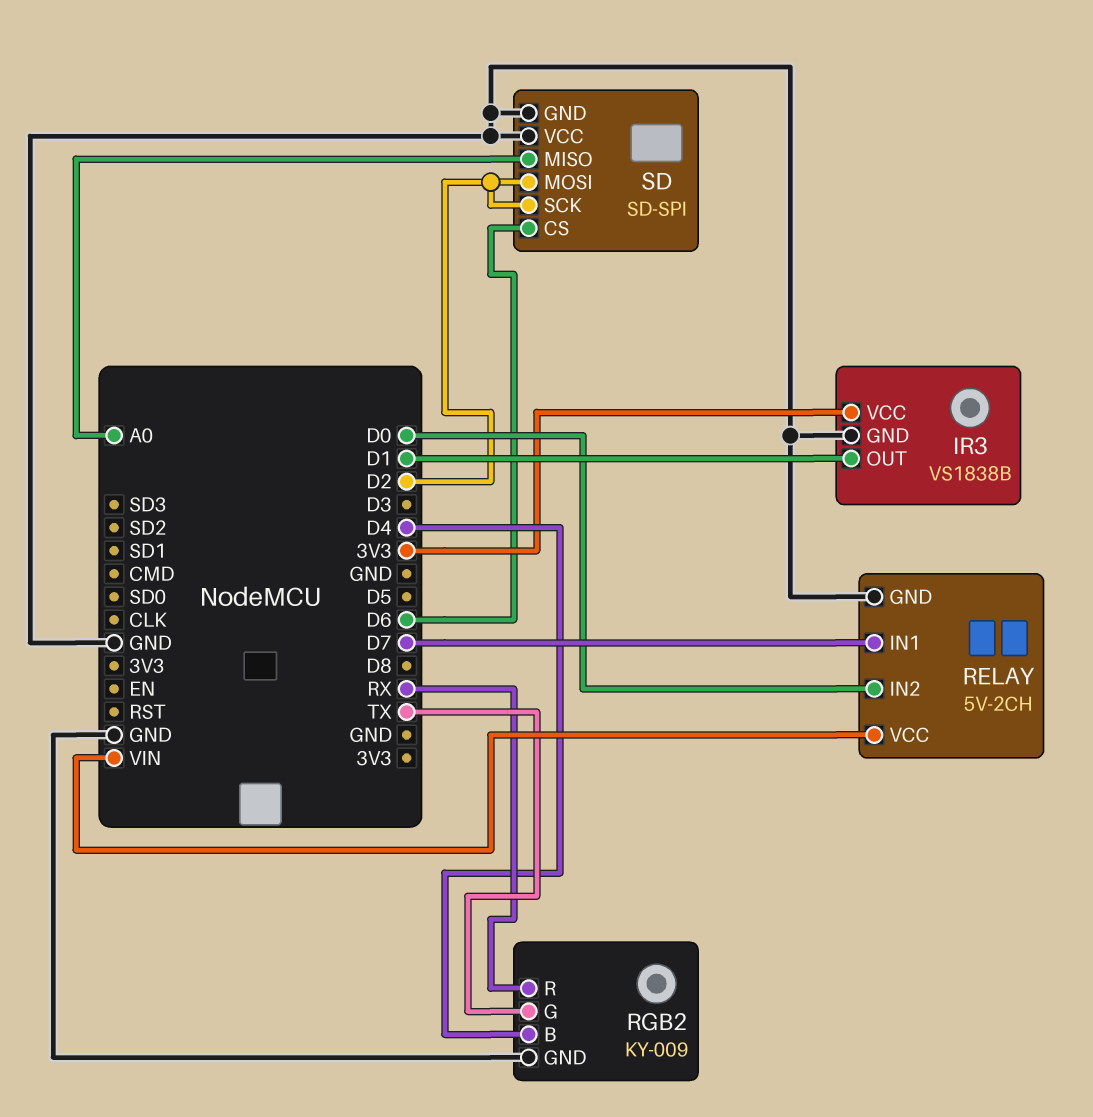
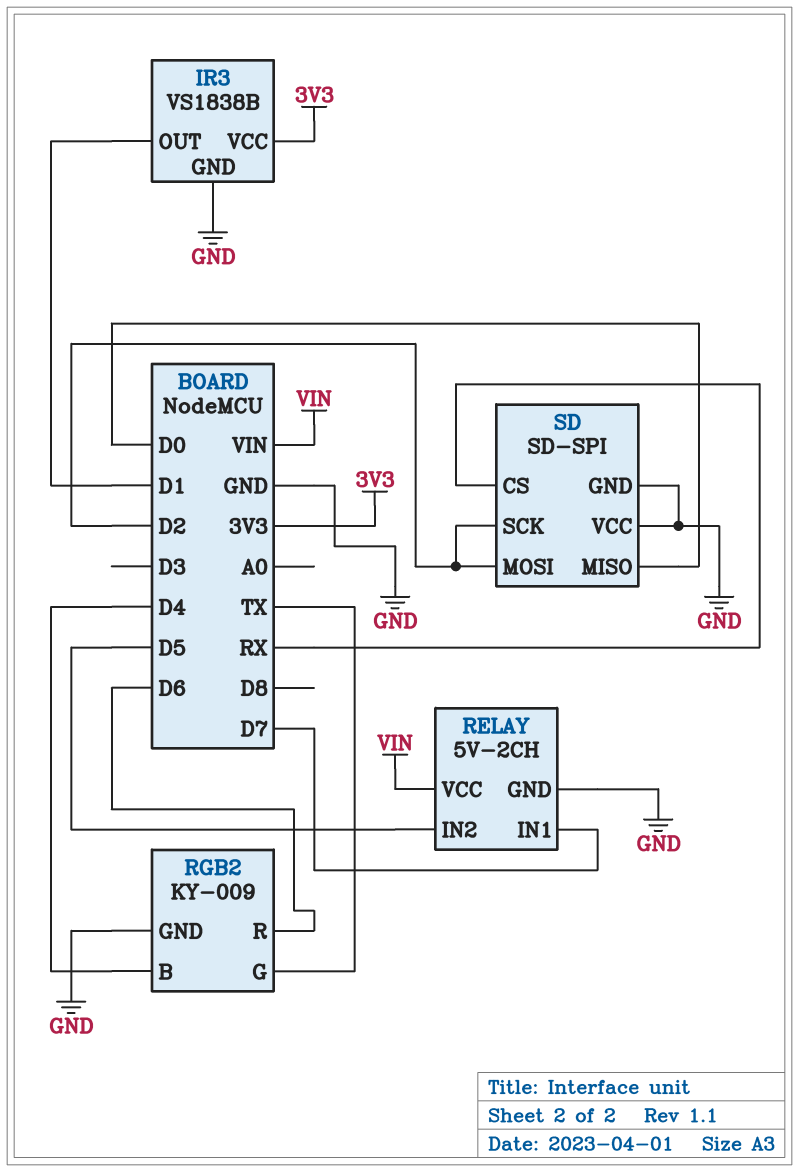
RELAY pin IN2: D0 -> D5
RGB2 pin R: RX -> D6
SD pin CS: D6 -> RX
SD pin MISO: A0 -> D0

